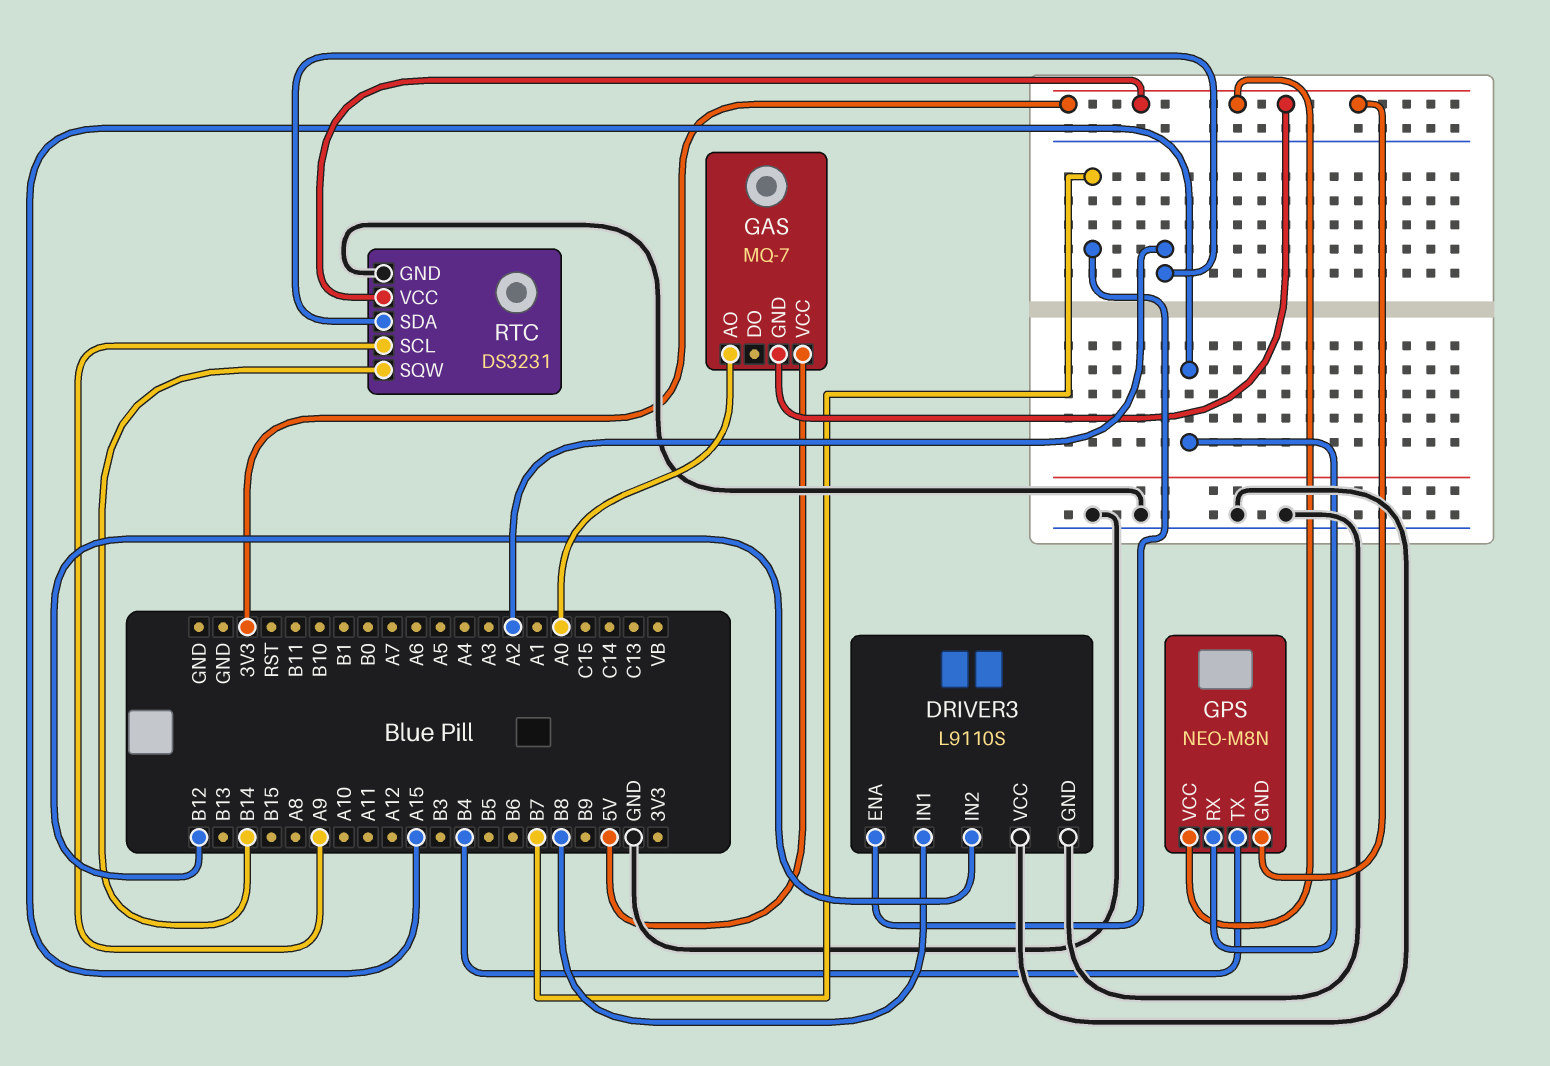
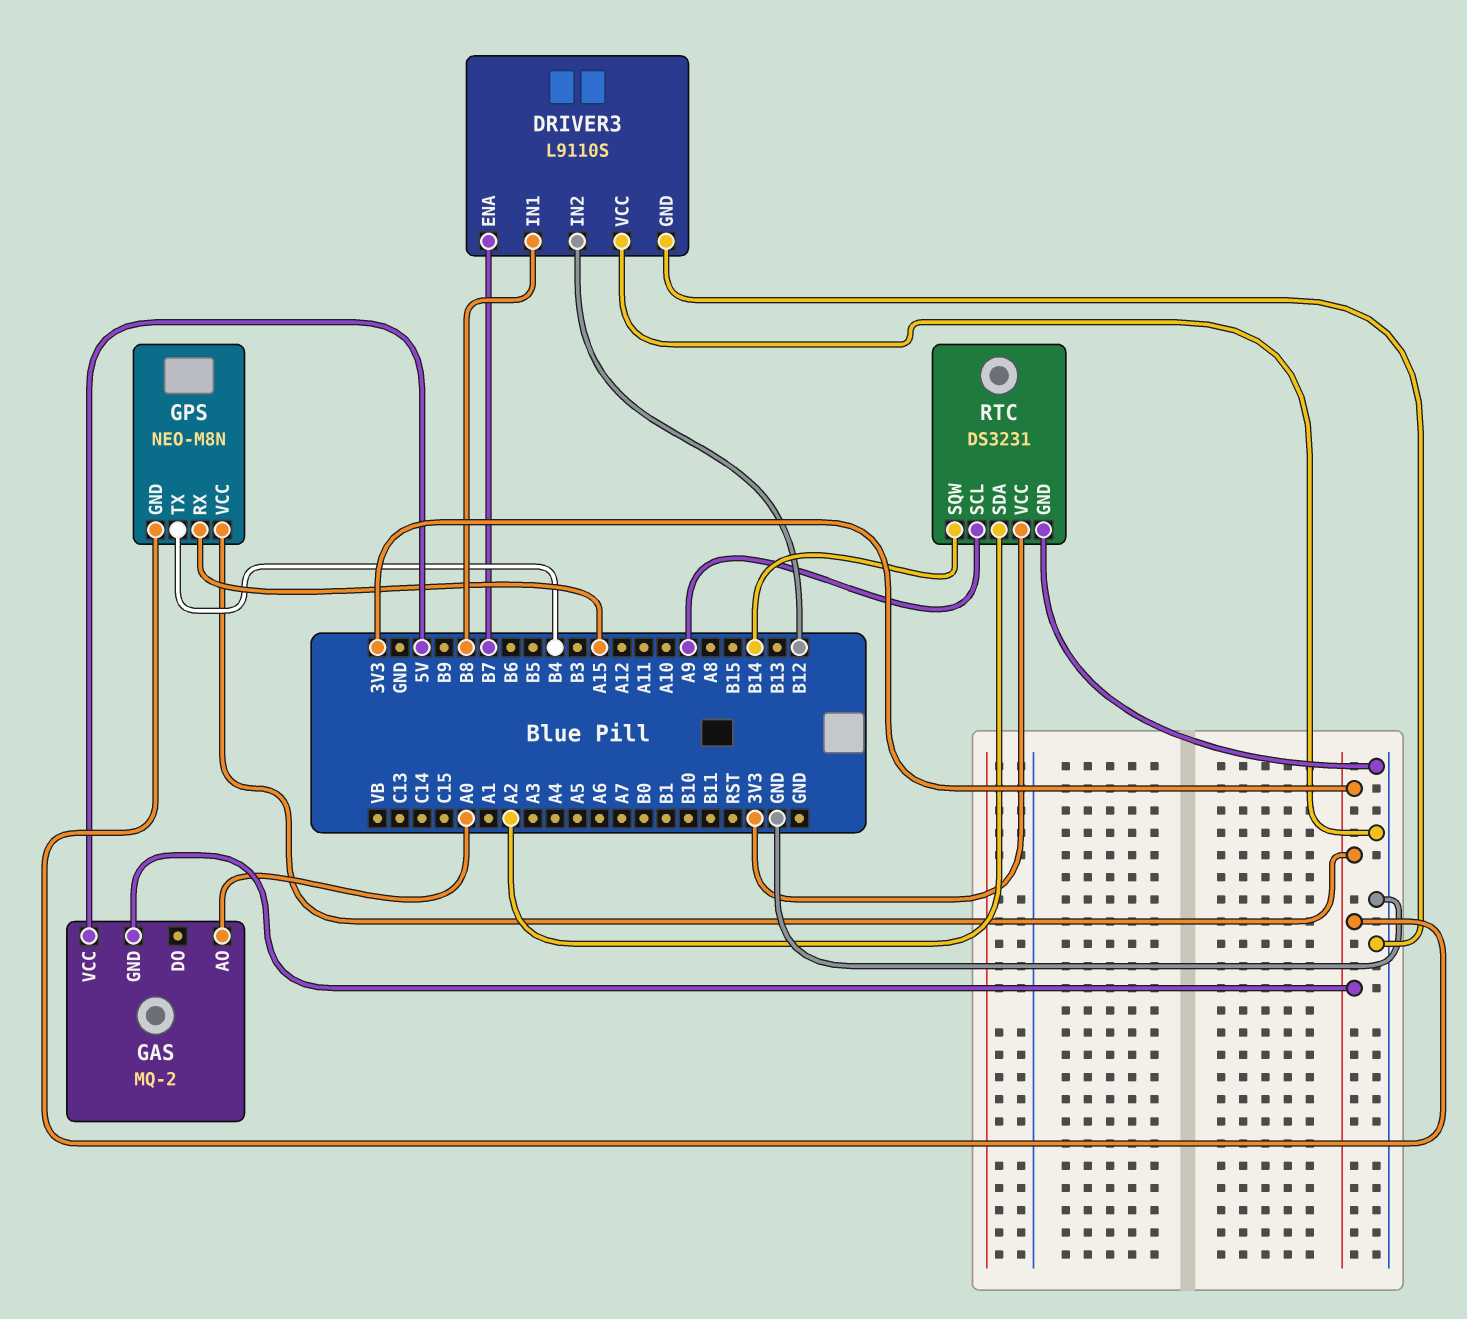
GAS: MQ-7 -> MQ-2

